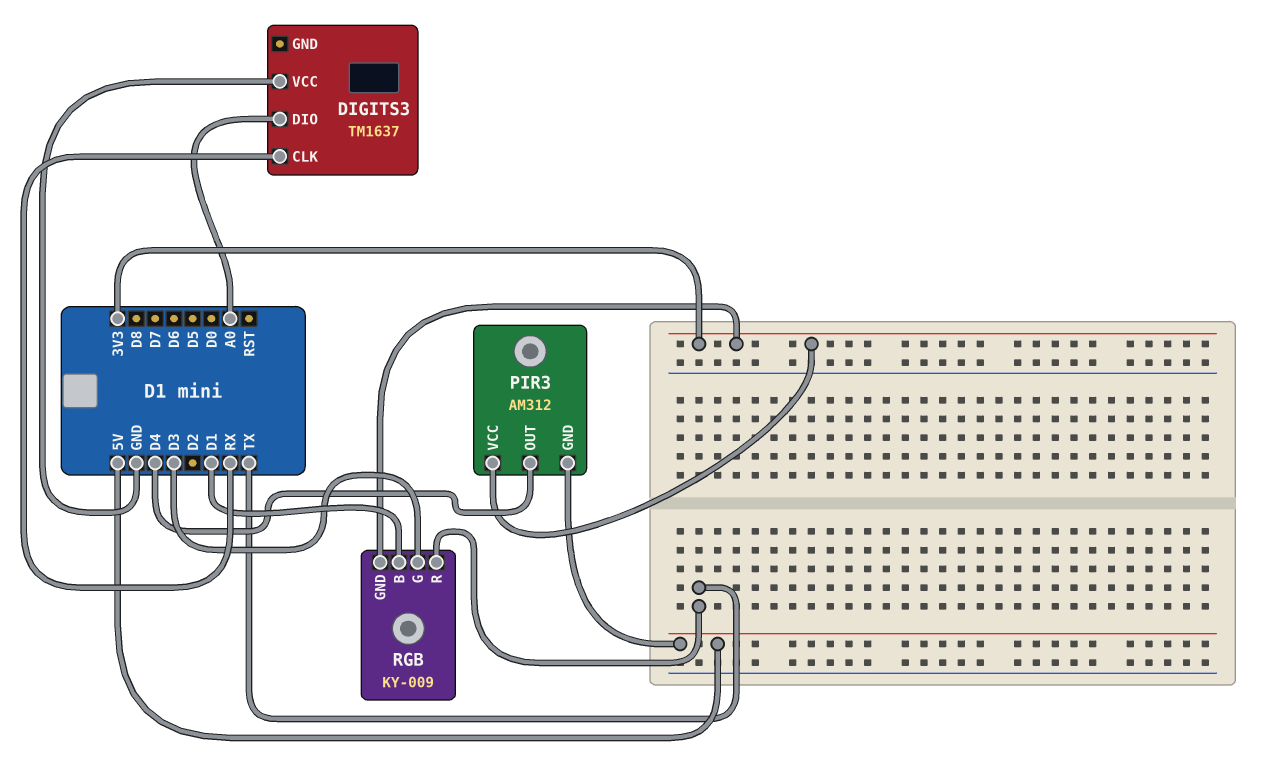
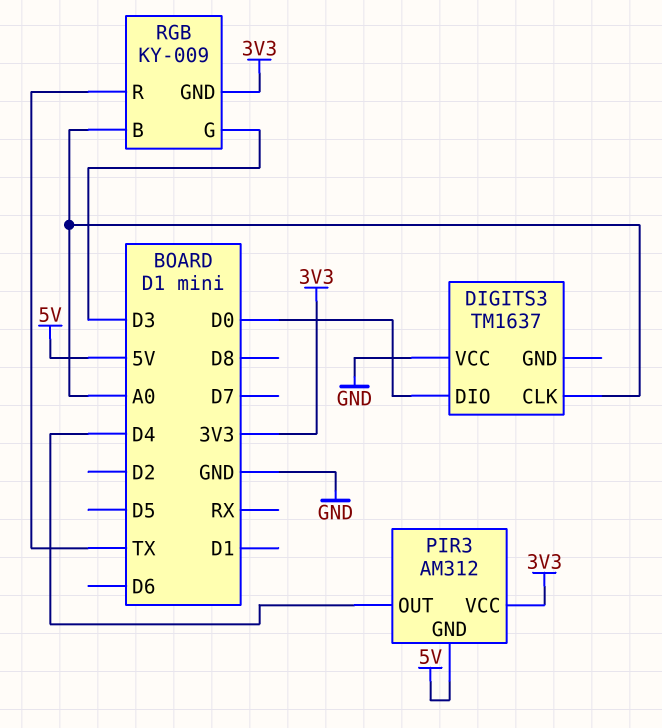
DIGITS3 pin CLK: RX -> A0
DIGITS3 pin DIO: A0 -> D0
RGB pin B: D1 -> A0

